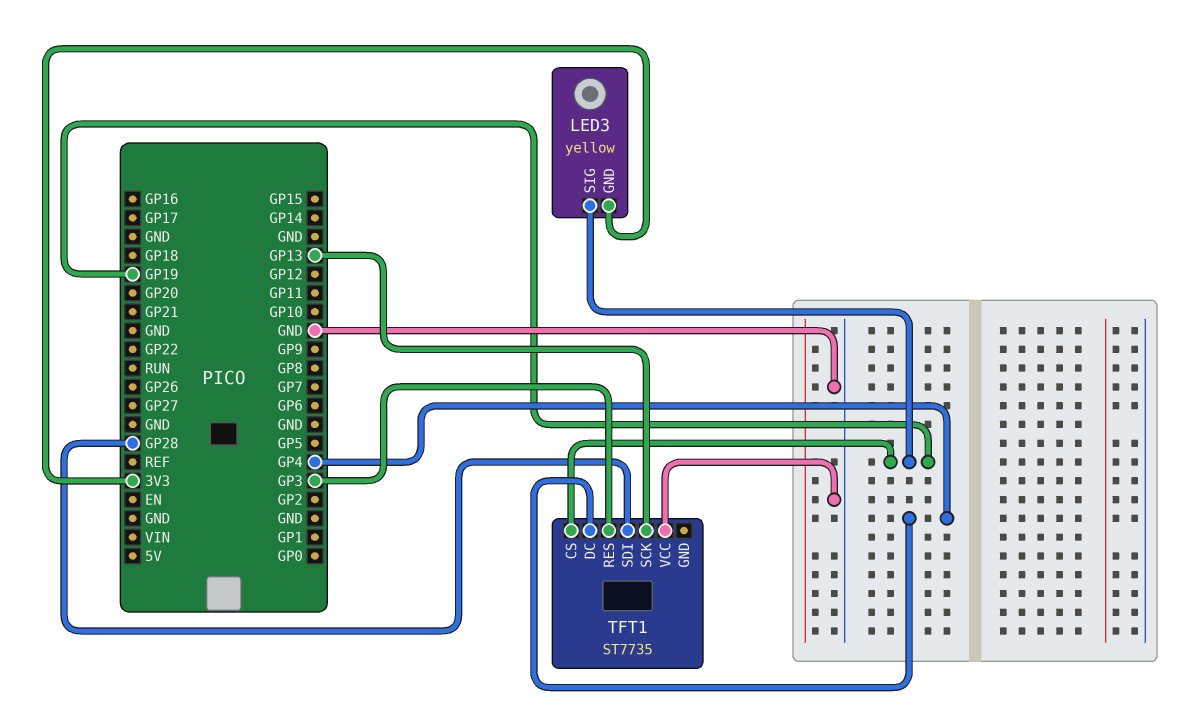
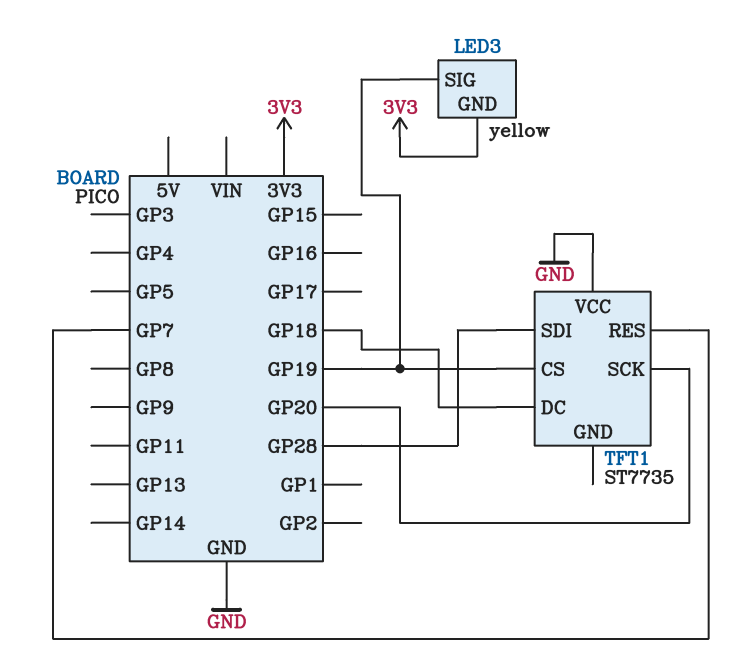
TFT1 pin DC: GP4 -> GP18
TFT1 pin RES: GP3 -> GP7
TFT1 pin SCK: GP13 -> GP20

